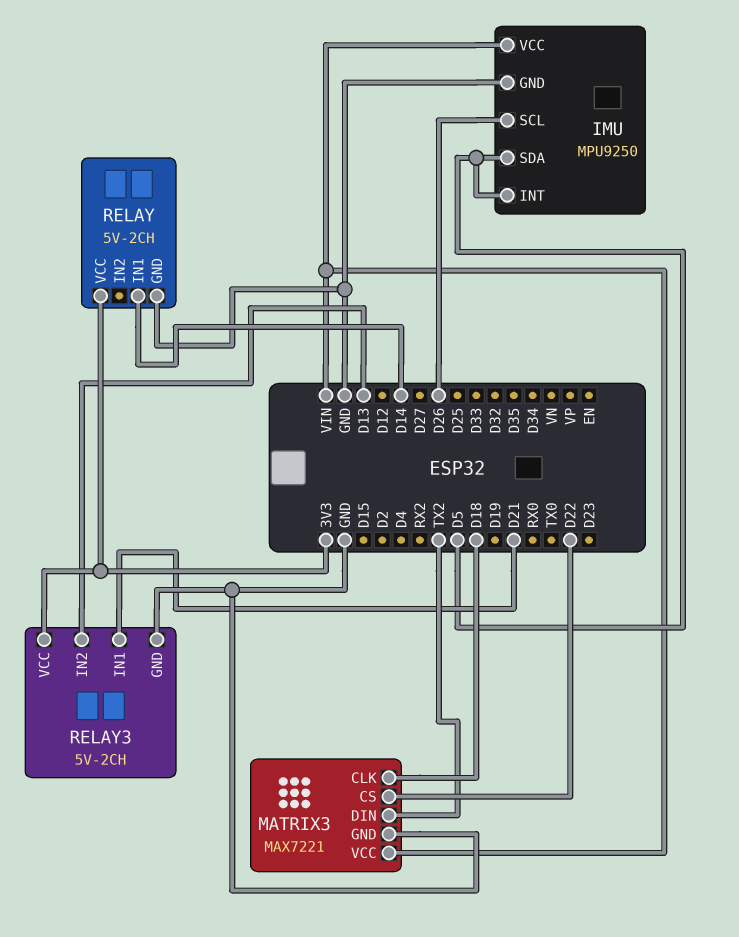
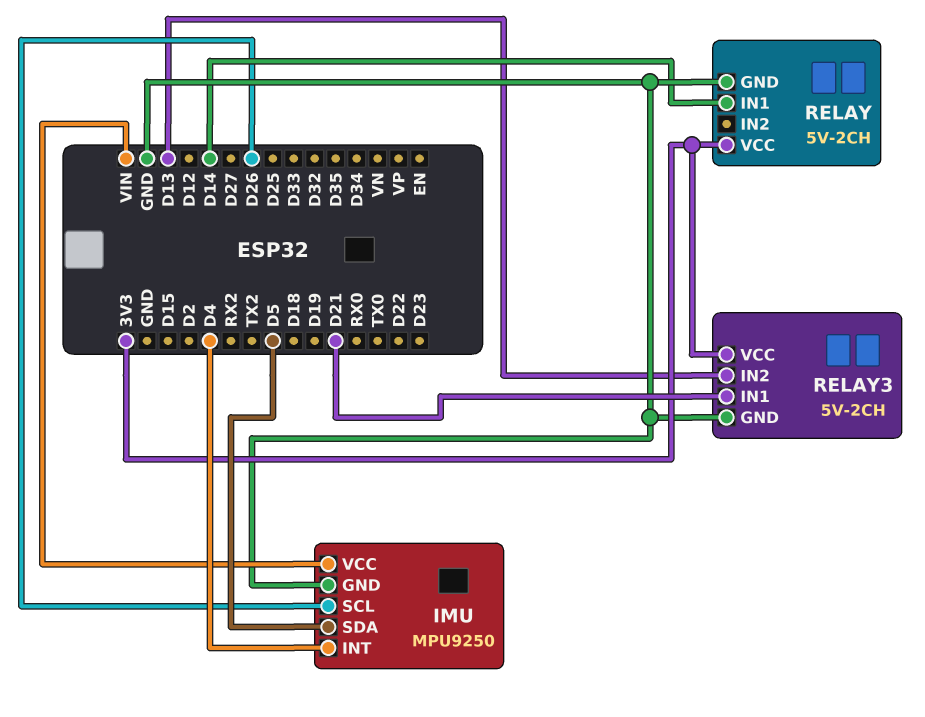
IMU pin INT: D5 -> D4
MATRIX3: MAX7221 -> none
MATRIX3 pin CLK: D18 -> none
MATRIX3 pin CS: D22 -> none
MATRIX3 pin DIN: TX2 -> none
MATRIX3 pin GND: GND -> none
MATRIX3 pin VCC: VIN -> none

